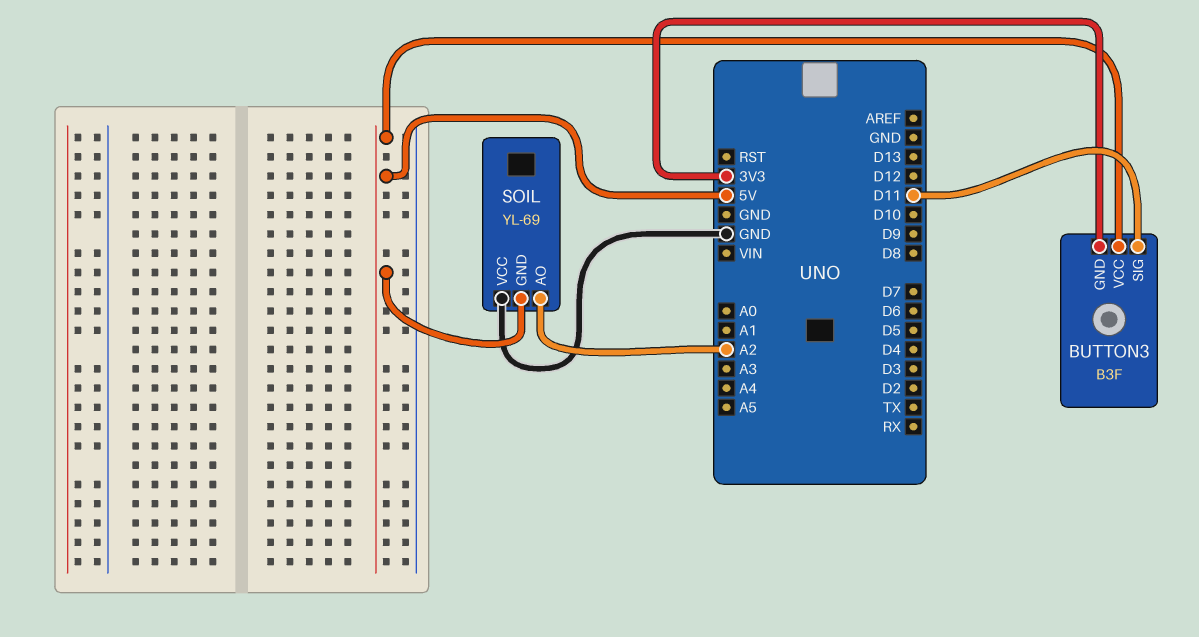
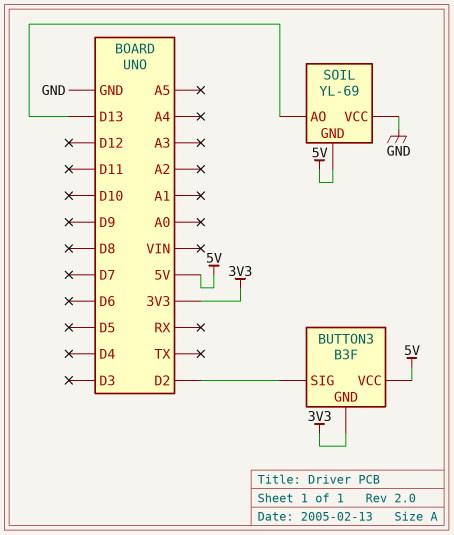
BUTTON3 pin SIG: D11 -> D2
SOIL pin AO: A2 -> D13

